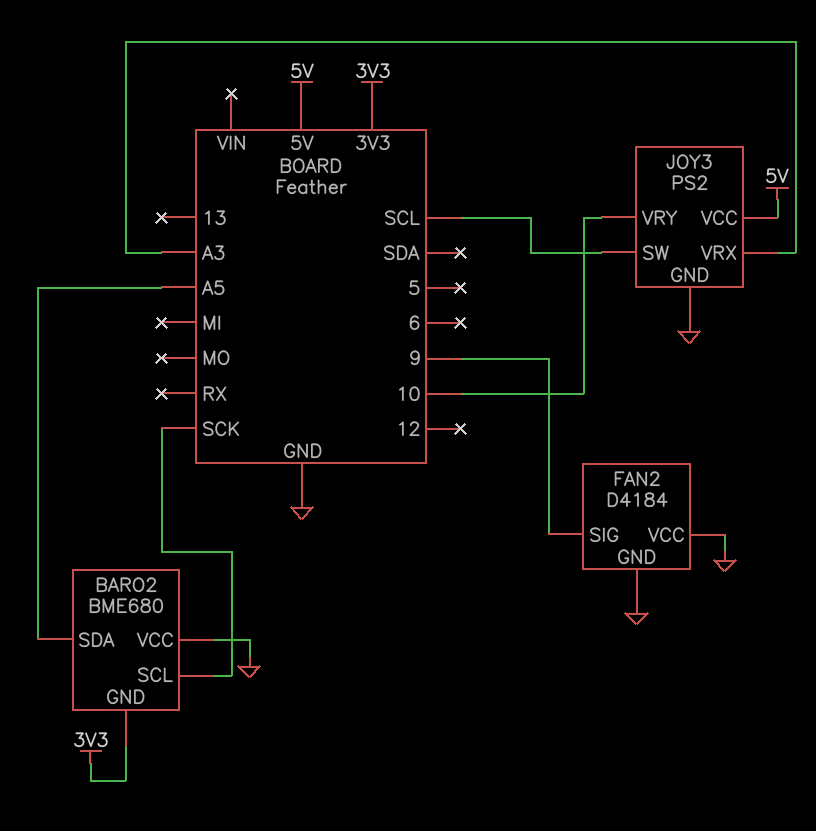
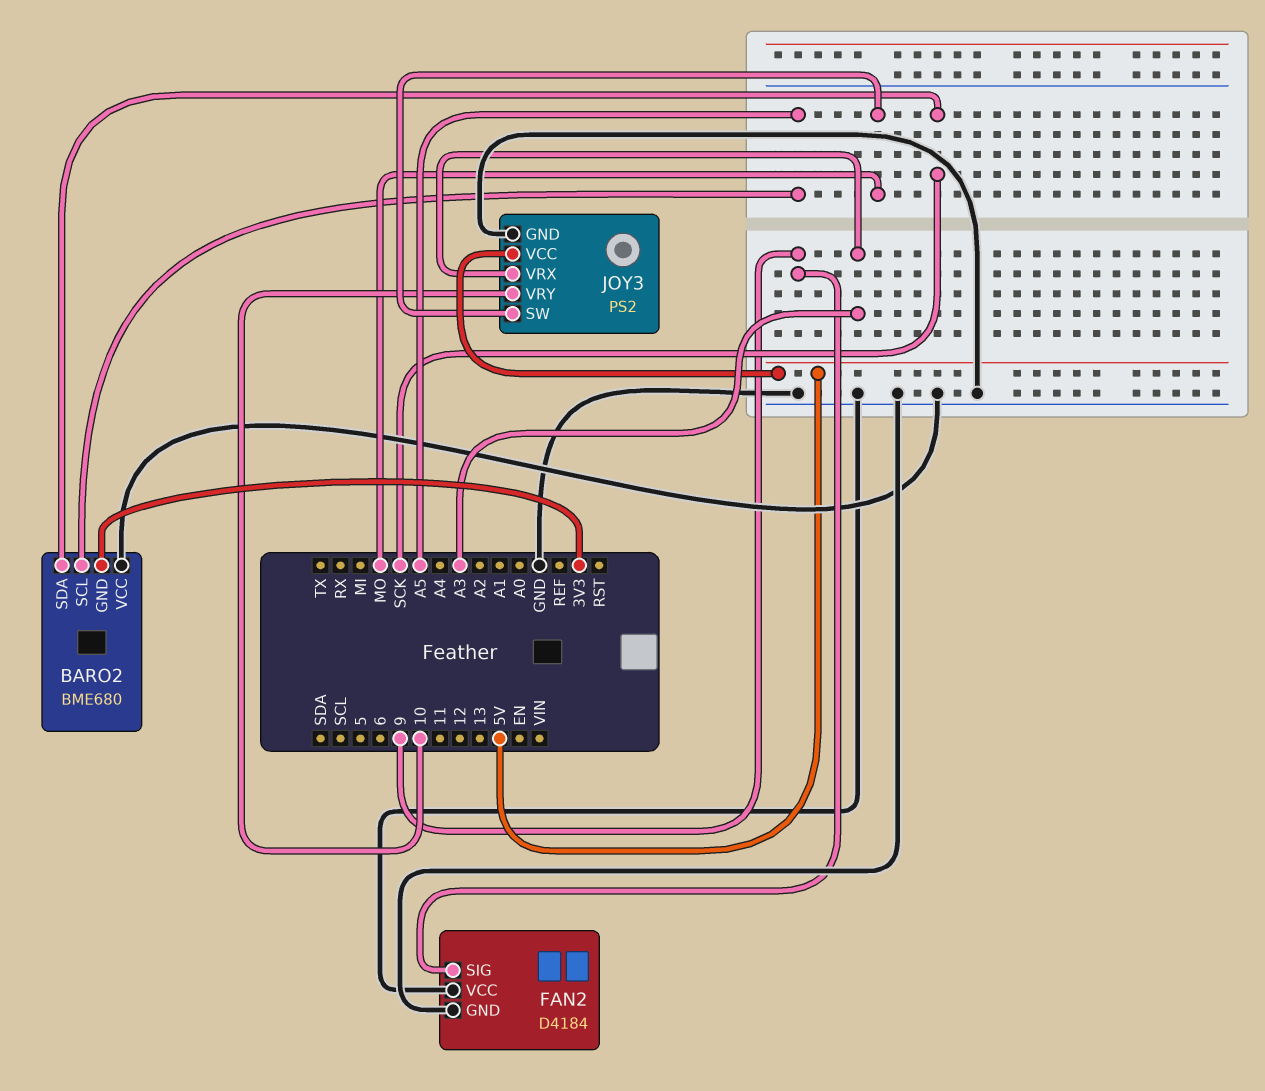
BARO2 pin SCL: SCK -> A5
BARO2 pin SDA: A5 -> SCK
JOY3 pin SW: SCL -> MO

